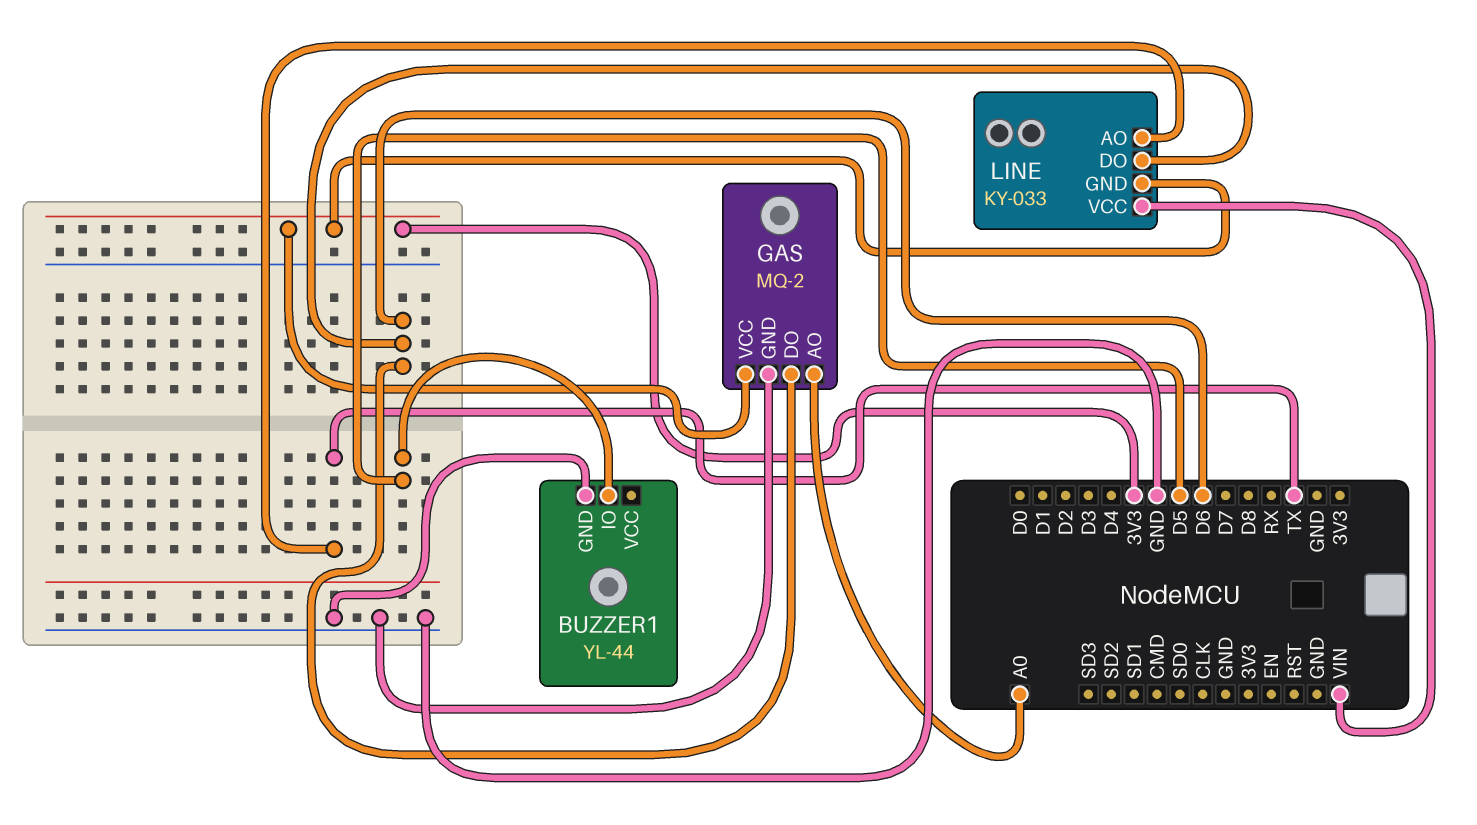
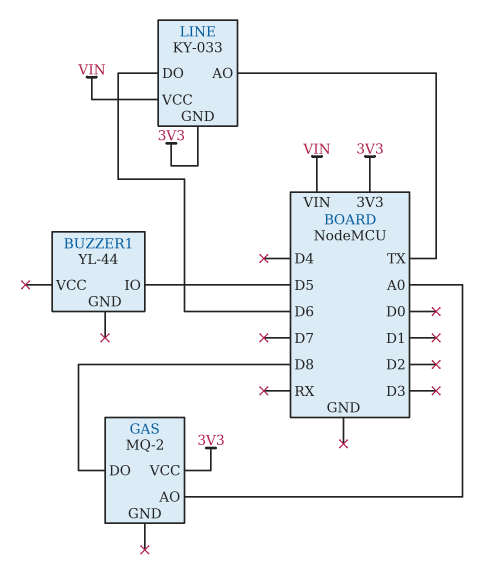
BUZZER1 pin GND: GND -> none
GAS pin DO: D6 -> D8
GAS pin GND: GND -> none

